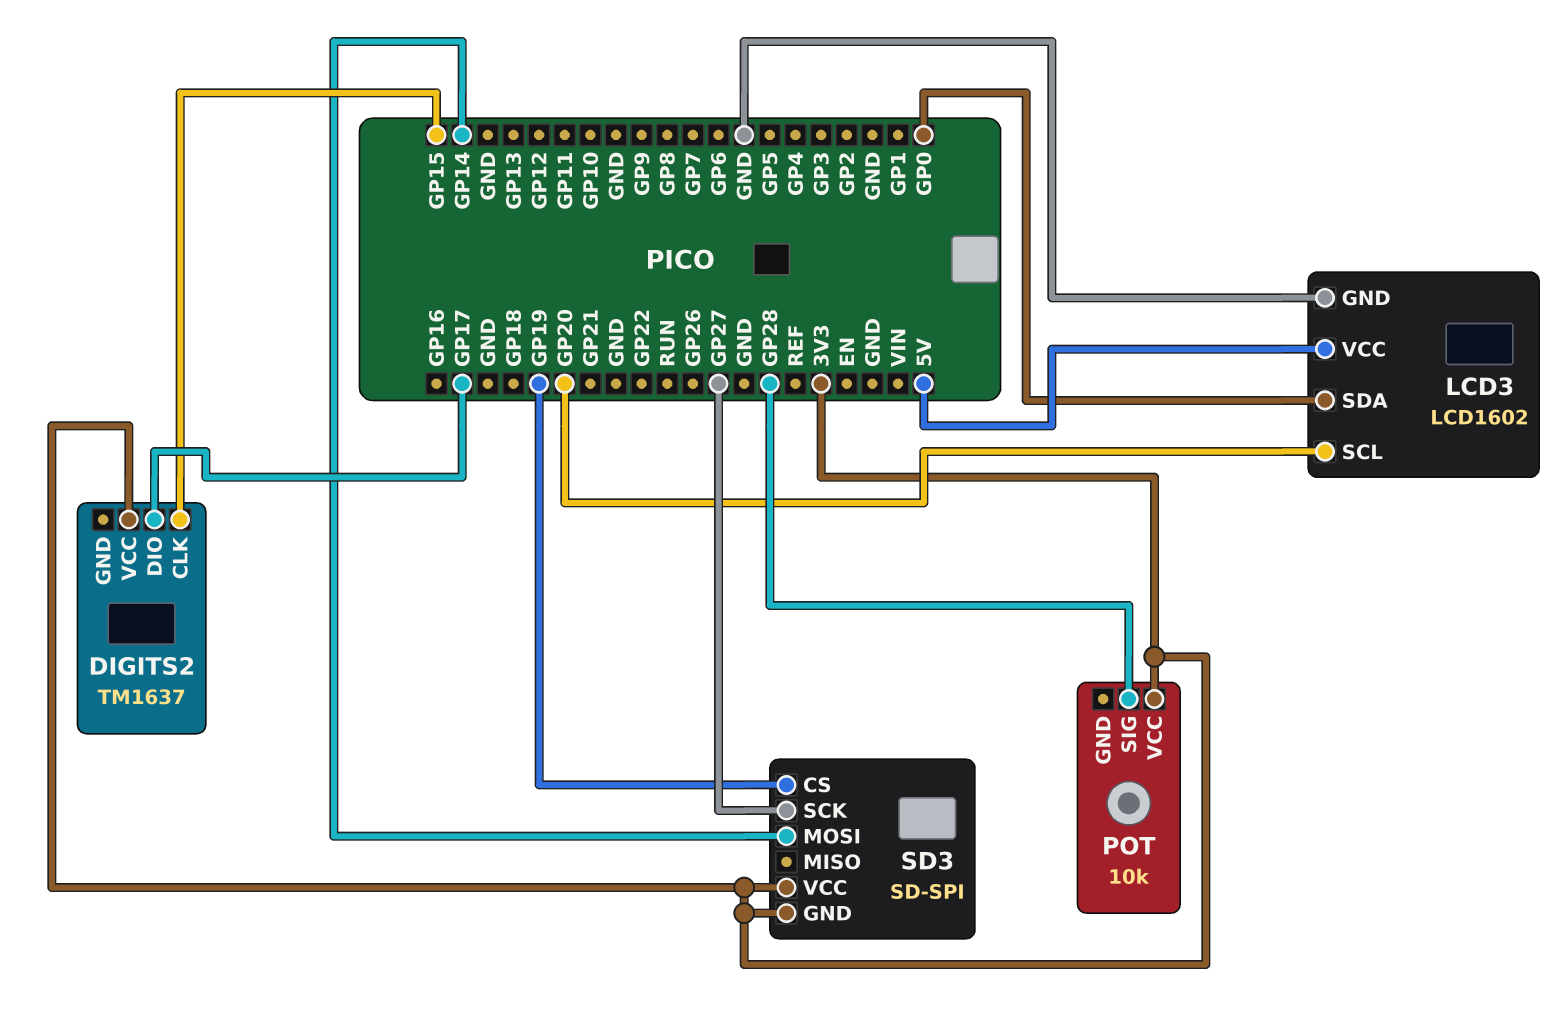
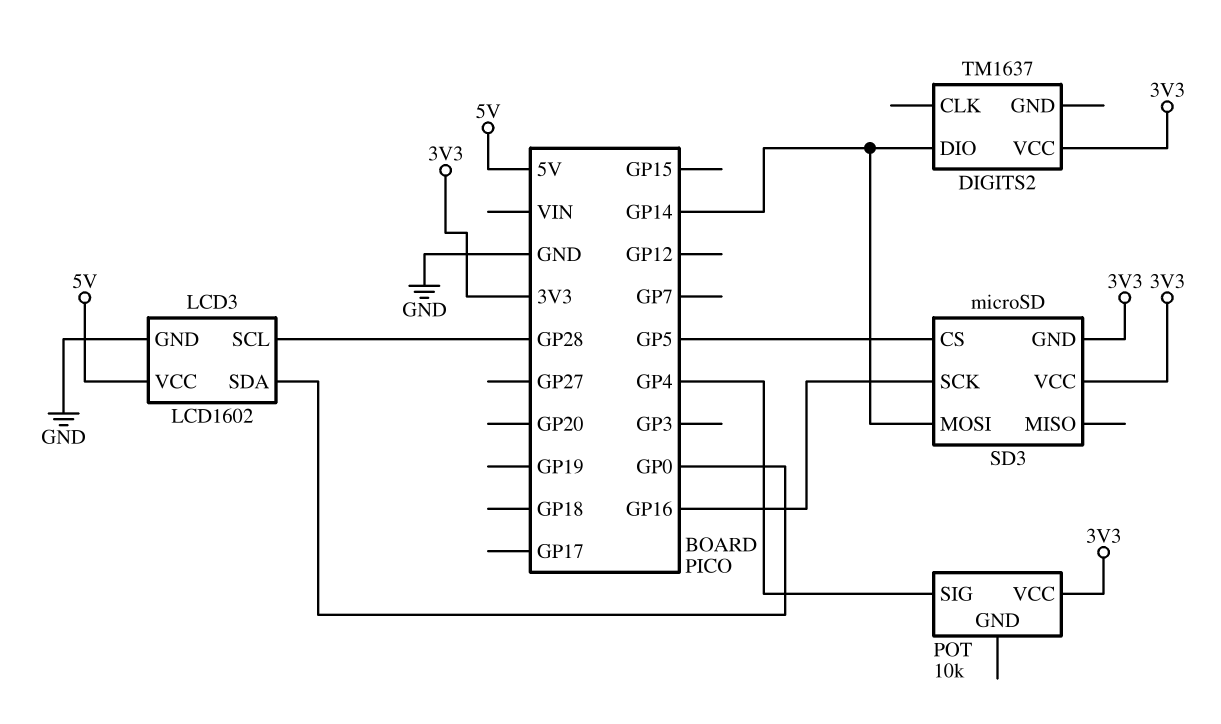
DIGITS2 pin CLK: GP15 -> none
DIGITS2 pin DIO: GP17 -> GP14
LCD3 pin SCL: GP20 -> GP28
POT pin SIG: GP28 -> GP4
SD3: SD-SPI -> microSD
SD3 pin CS: GP19 -> GP5
SD3 pin SCK: GP27 -> GP16

